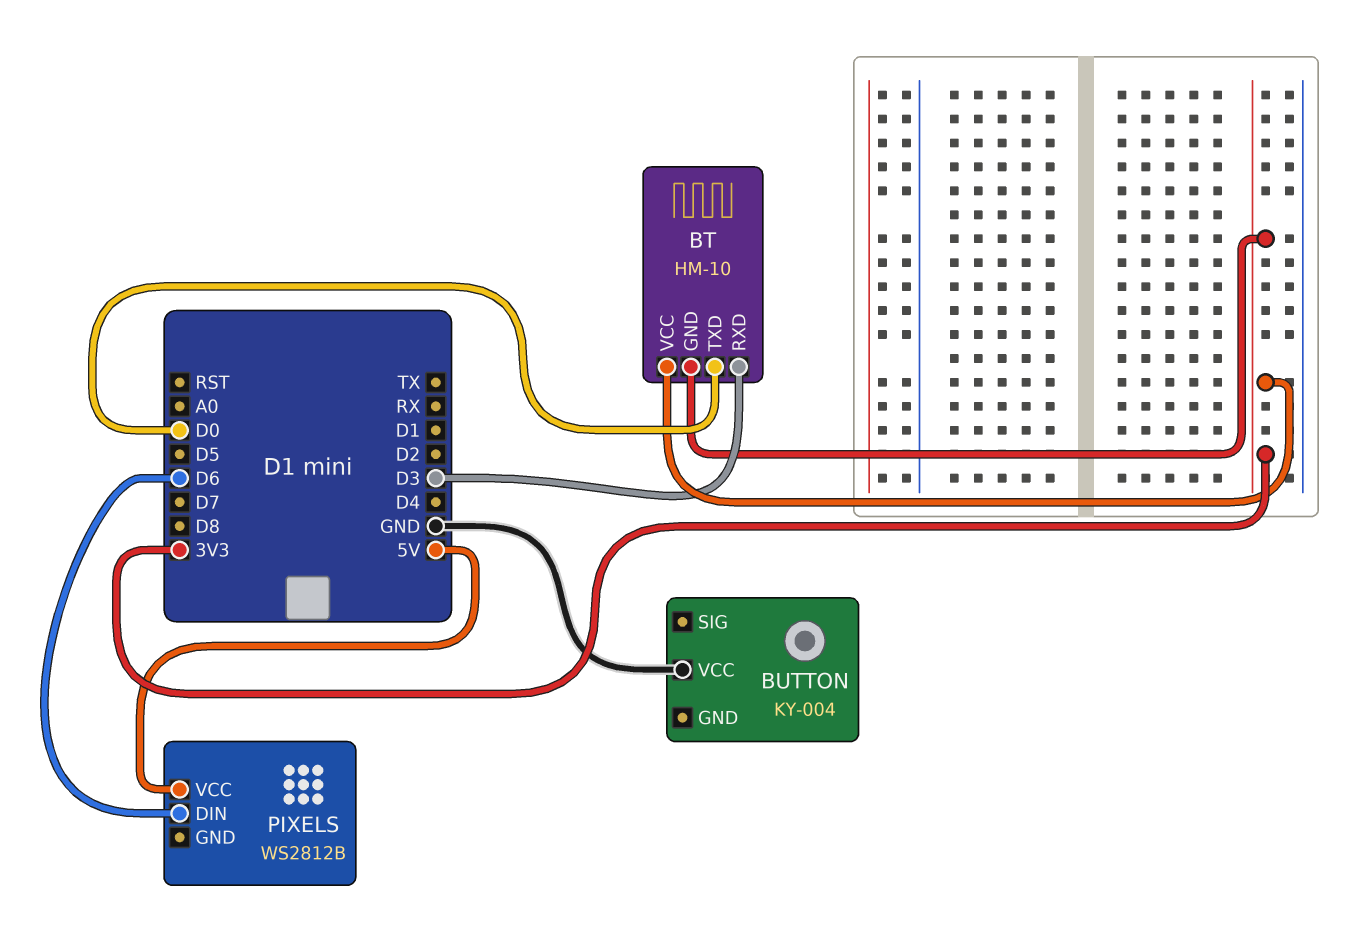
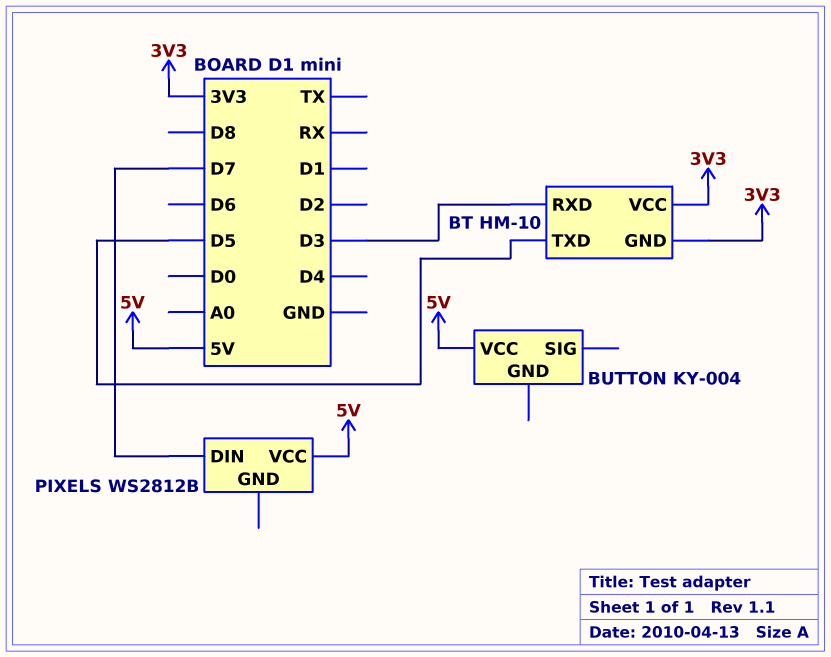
BT pin TXD: D0 -> D5
BUTTON pin VCC: GND -> 5V
PIXELS pin DIN: D6 -> D7

